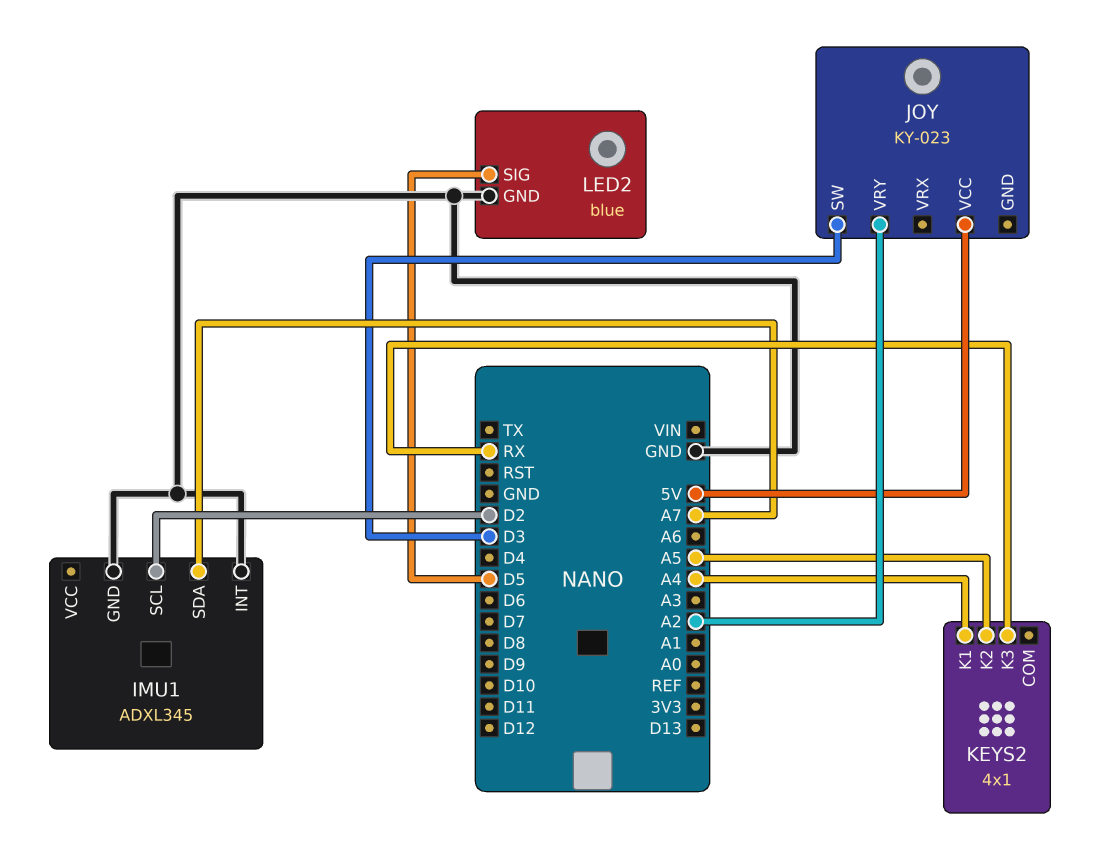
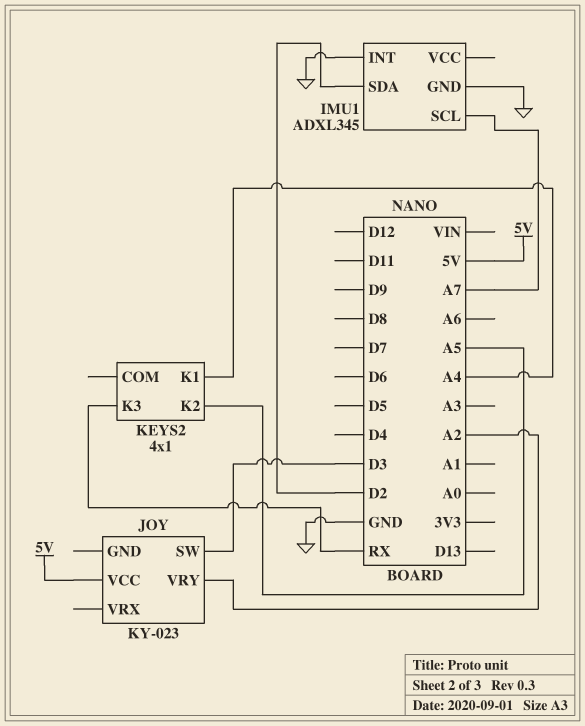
IMU1 pin SCL: D2 -> A7
IMU1 pin SDA: A7 -> D2
LED2: blue -> none
LED2 pin GND: GND -> none
LED2 pin SIG: D5 -> none

